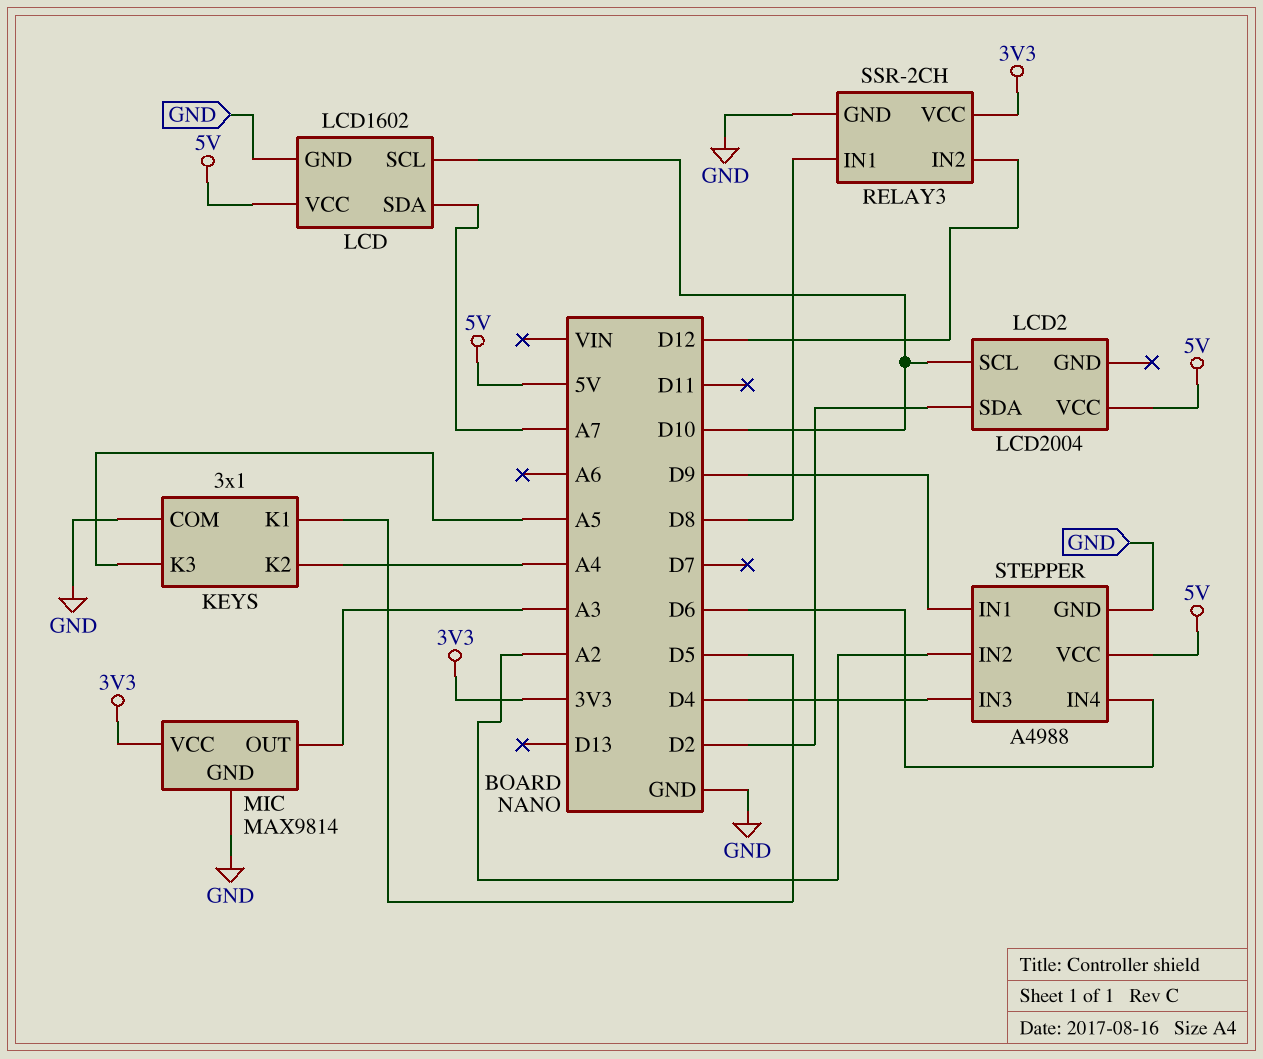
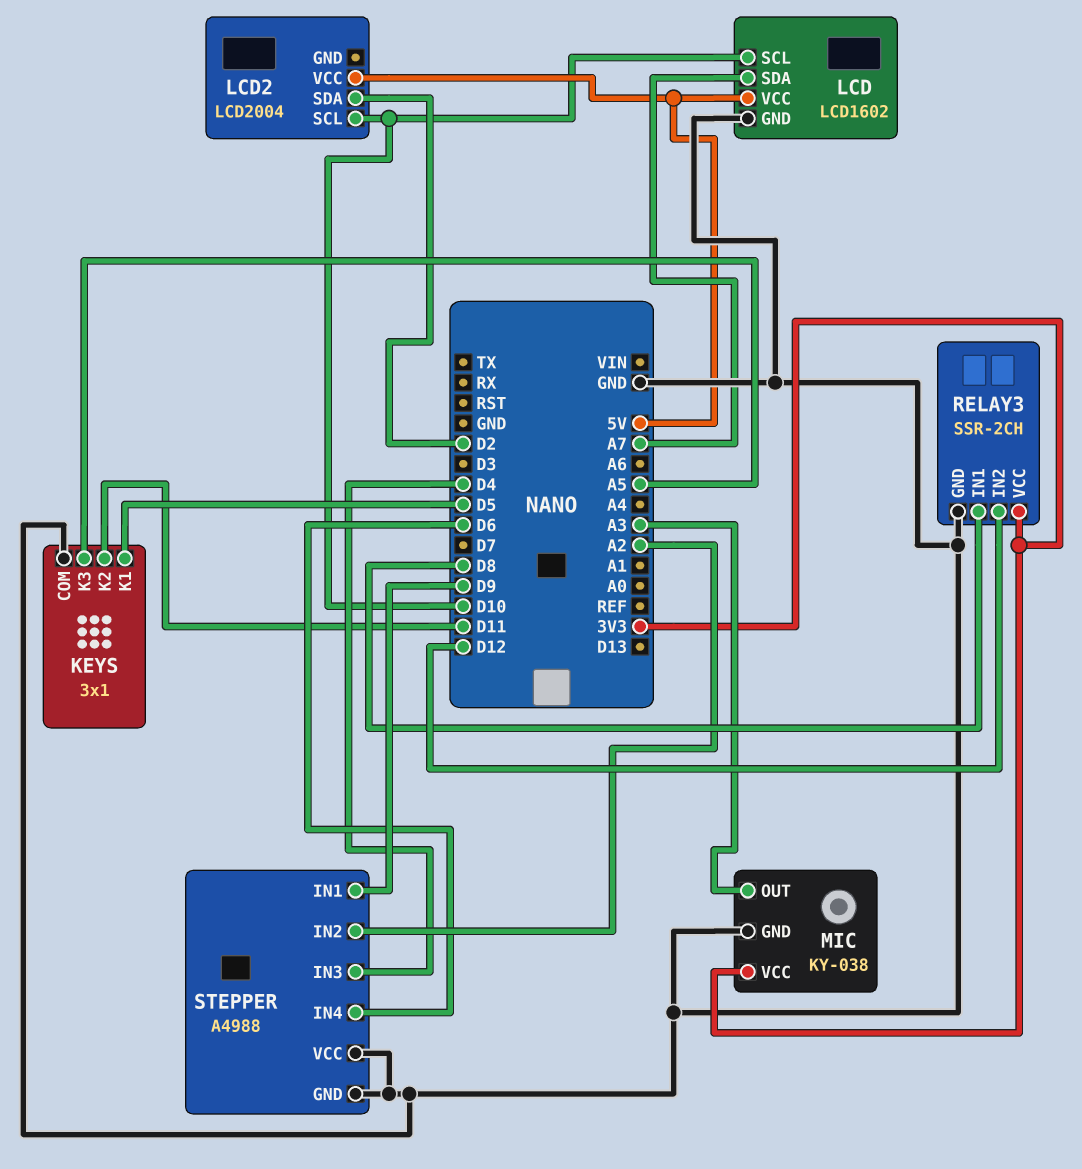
KEYS pin K2: A4 -> D11
MIC: MAX9814 -> KY-038
STEPPER pin VCC: 5V -> GND

